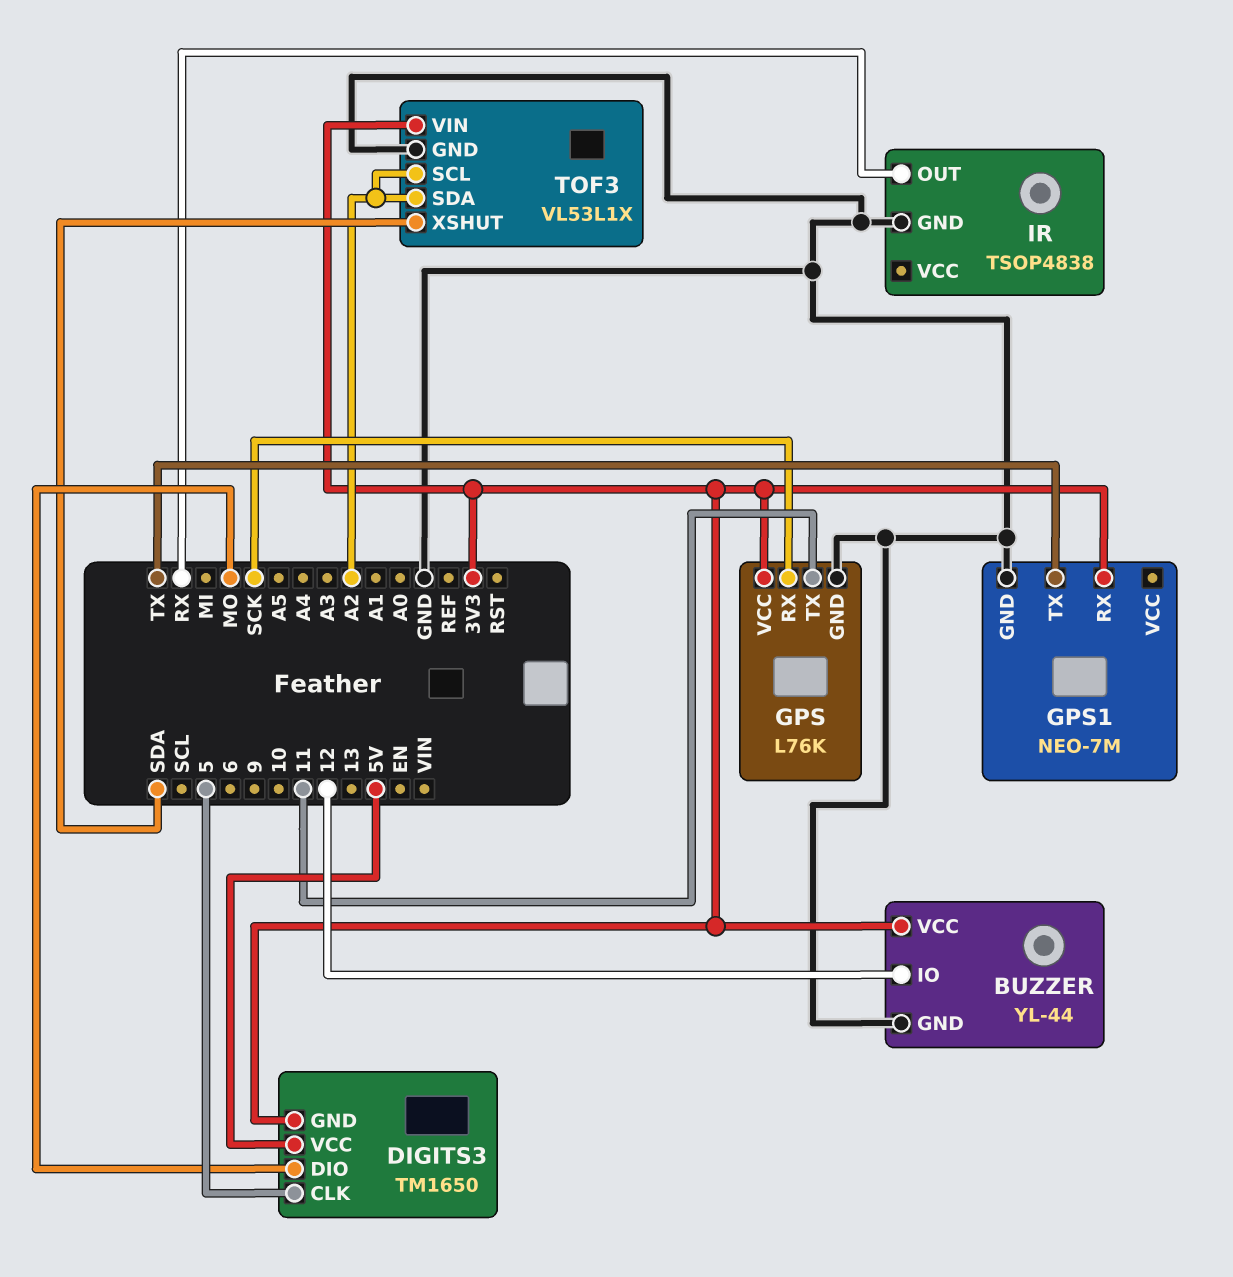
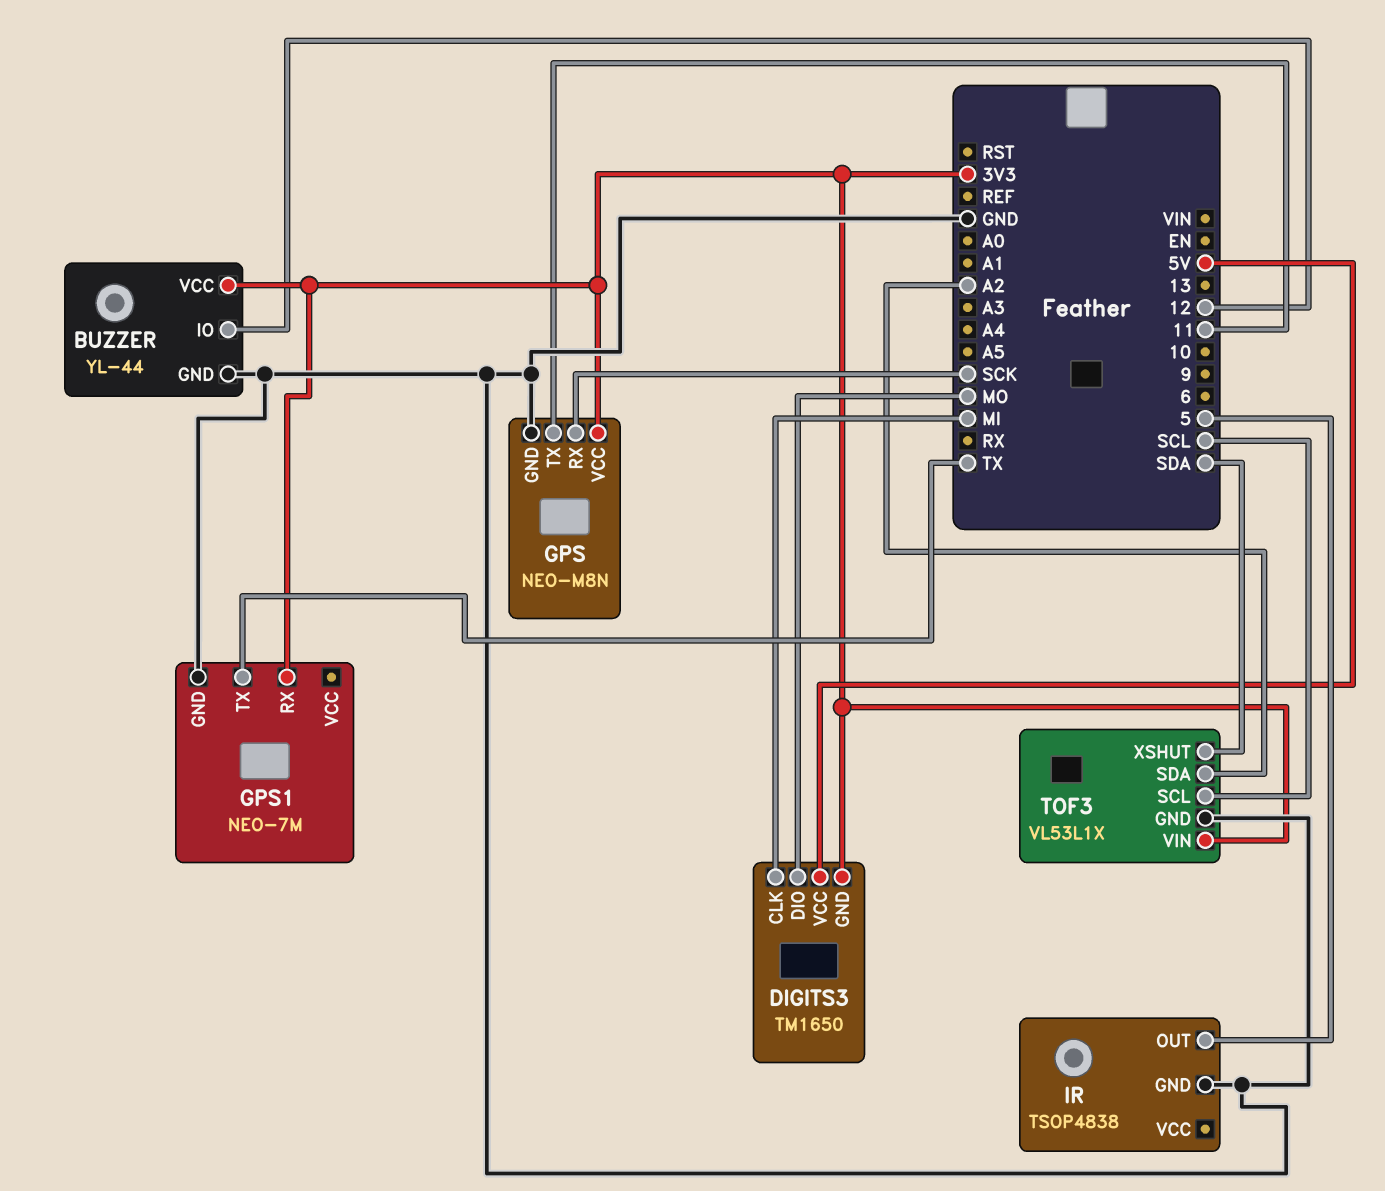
DIGITS3 pin CLK: 5 -> MI
GPS: L76K -> NEO-M8N
IR pin OUT: RX -> 5
TOF3 pin SCL: A2 -> SCL

